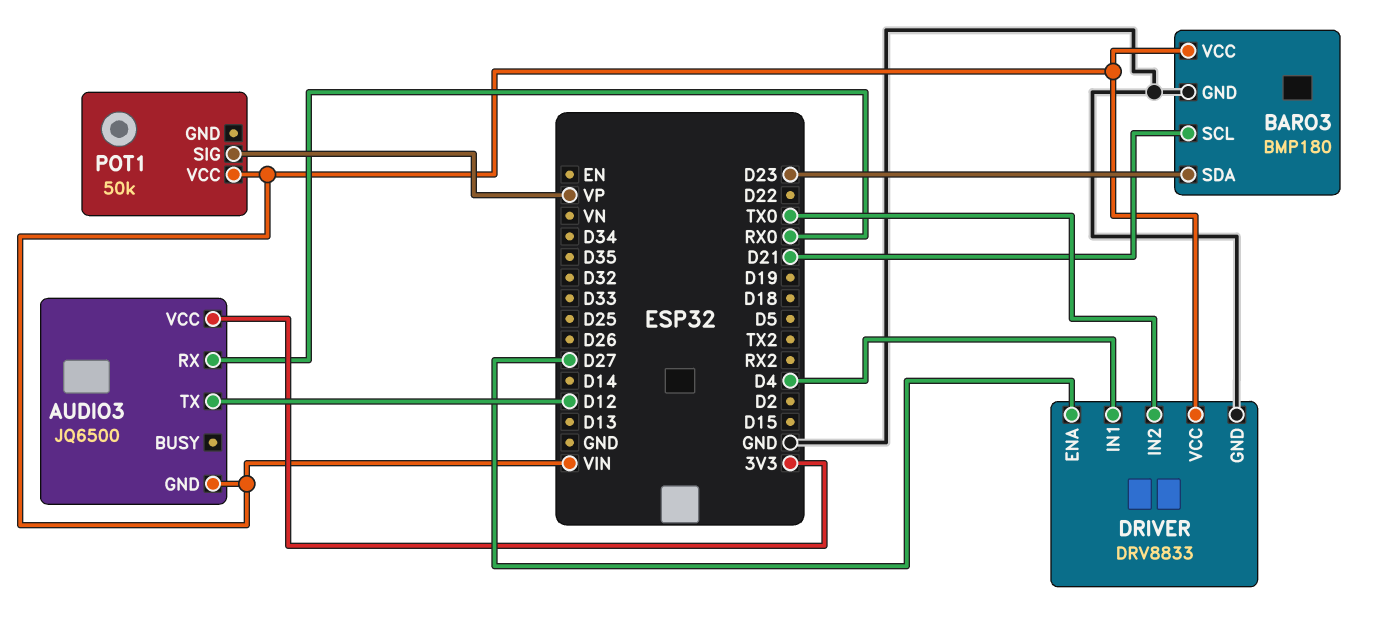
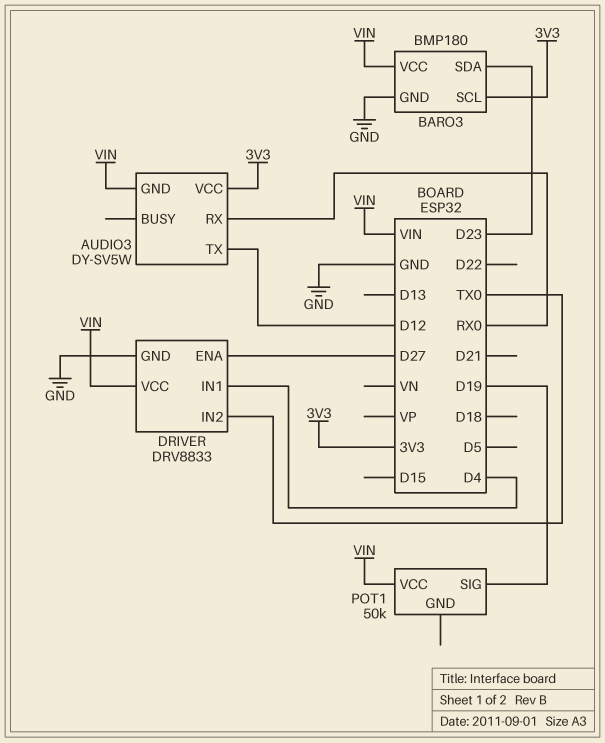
AUDIO3: JQ6500 -> DY-SV5W
BARO3 pin SCL: D21 -> 3V3
POT1 pin SIG: VP -> D19

